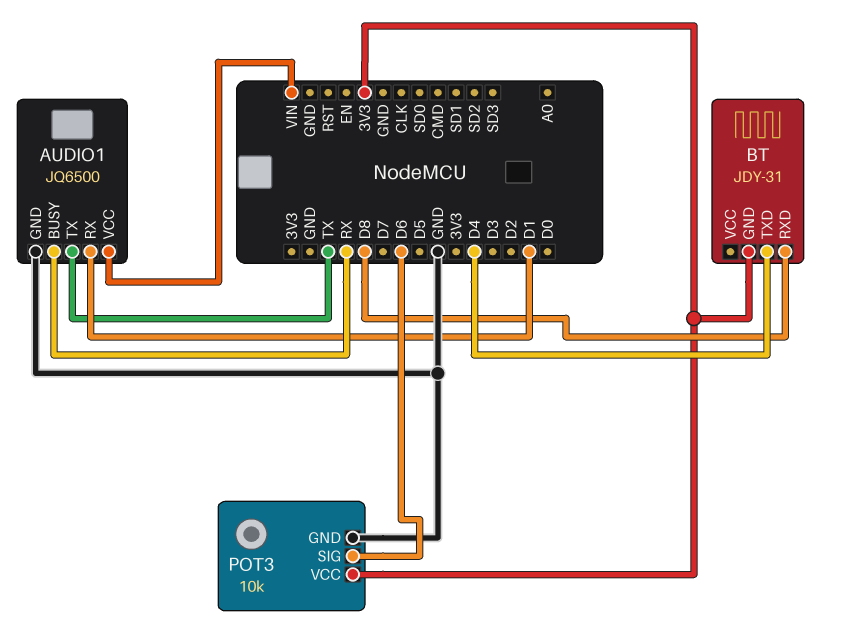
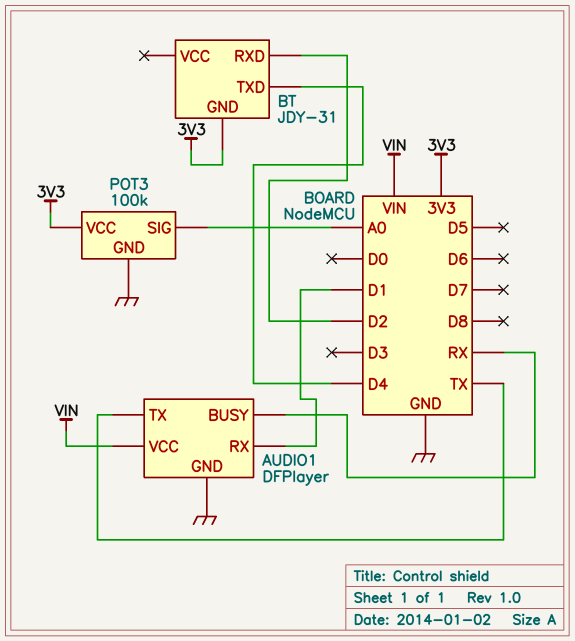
AUDIO1: JQ6500 -> DFPlayer
BT pin RXD: D8 -> D2
POT3: 10k -> 100k
POT3 pin SIG: D6 -> A0

